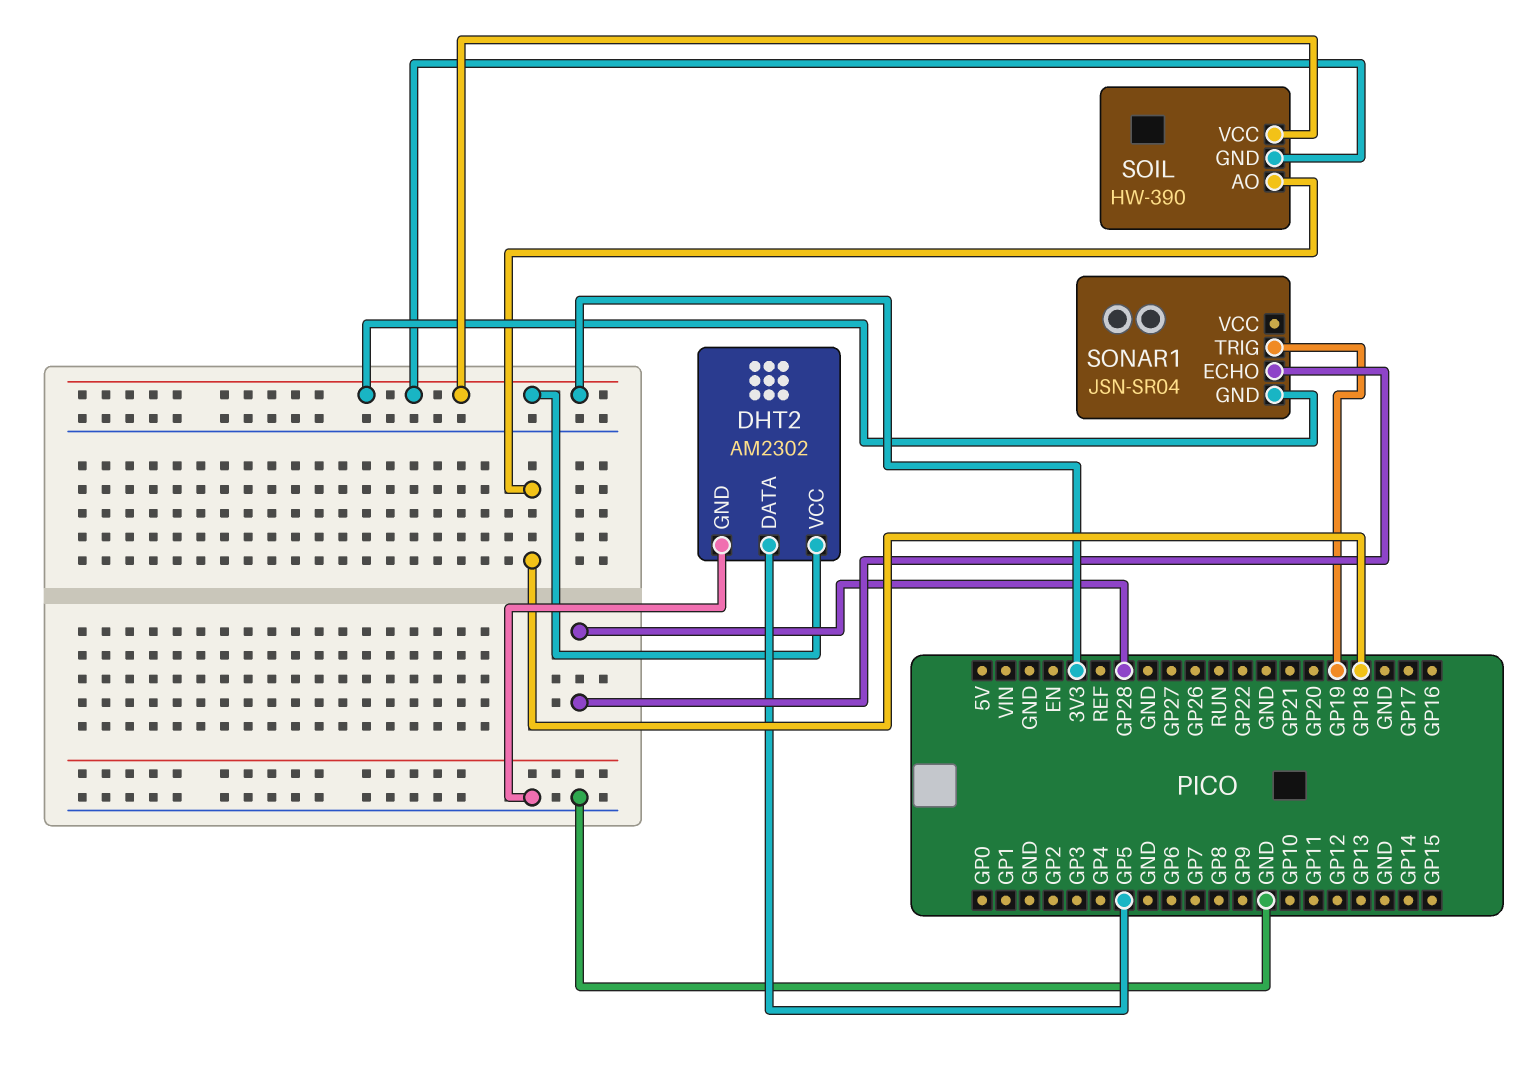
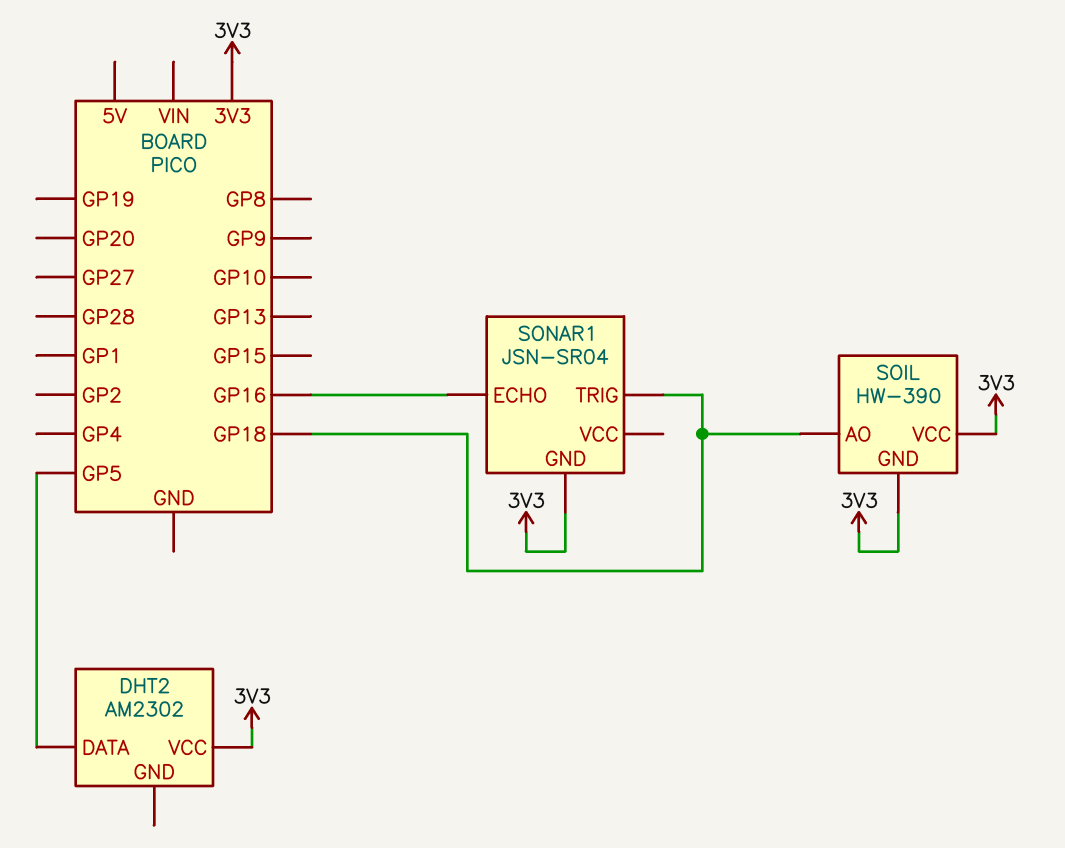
DHT2 pin GND: GND -> none
SONAR1 pin ECHO: GP28 -> GP16
SONAR1 pin TRIG: GP19 -> GP18

